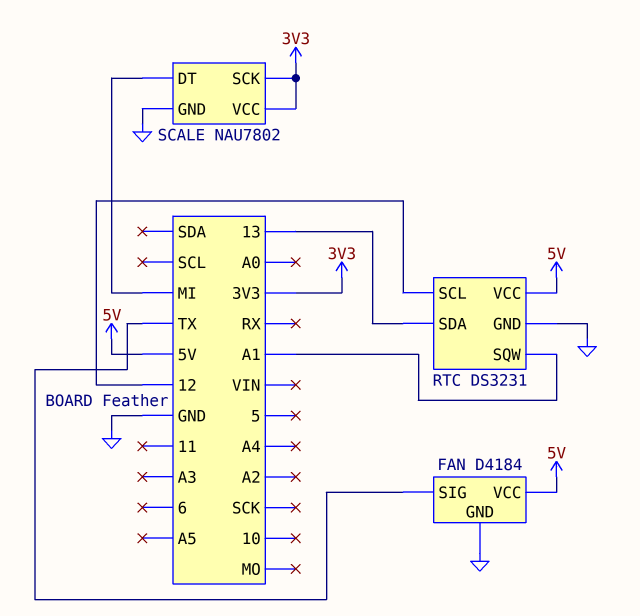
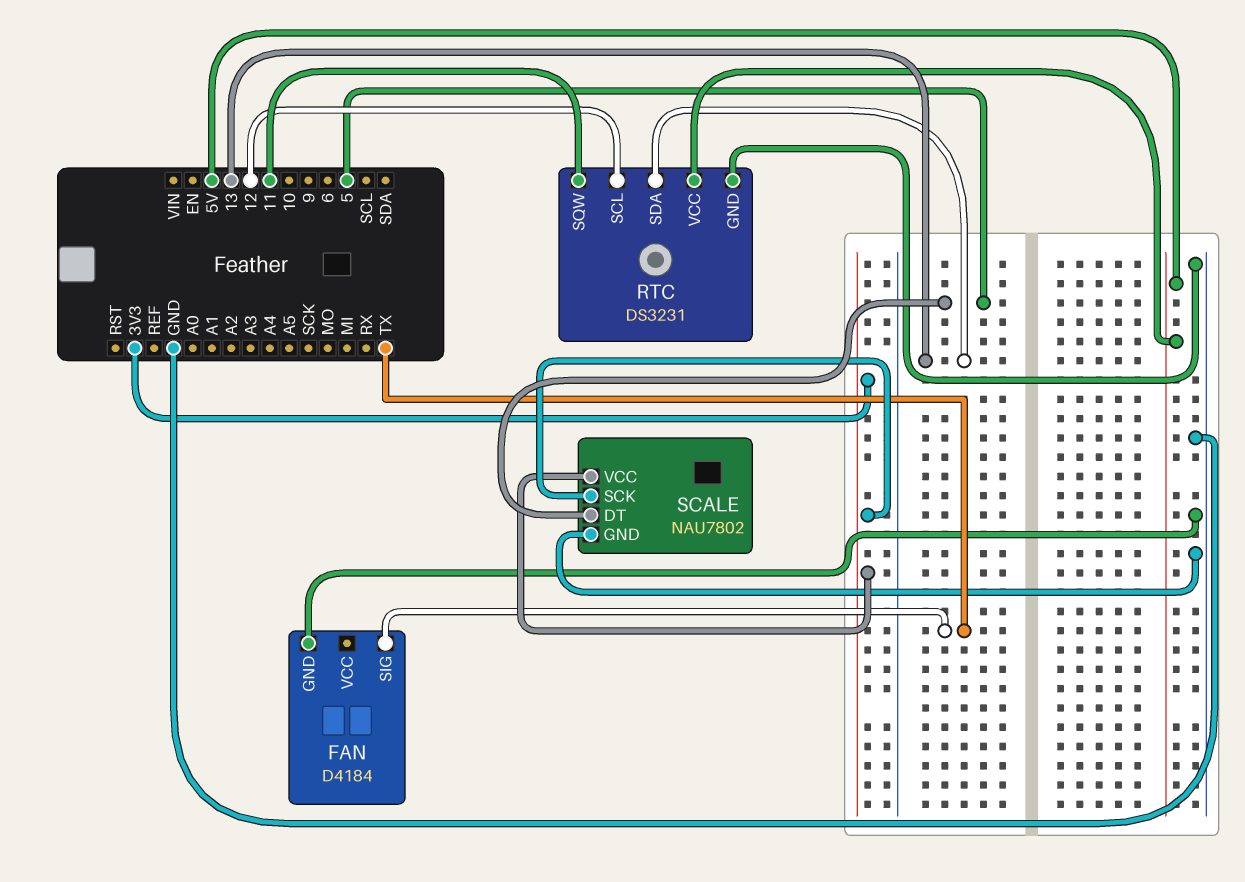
FAN pin VCC: 5V -> none
RTC pin SQW: A1 -> 11
SCALE pin DT: MI -> 5

